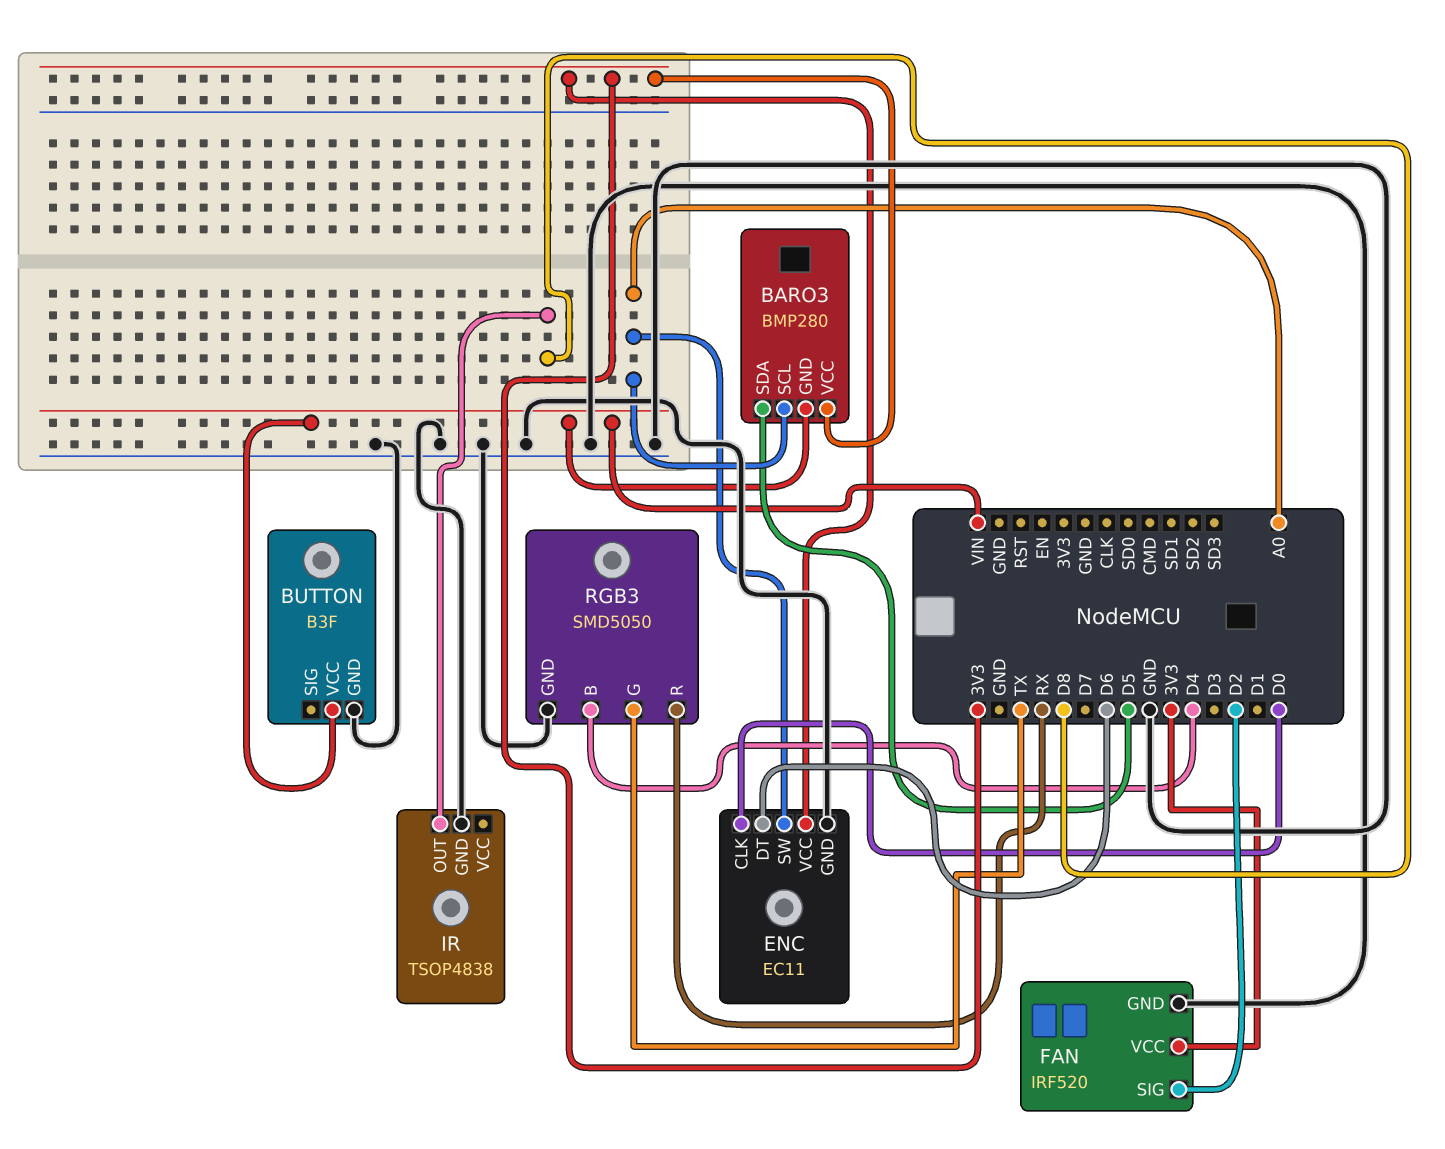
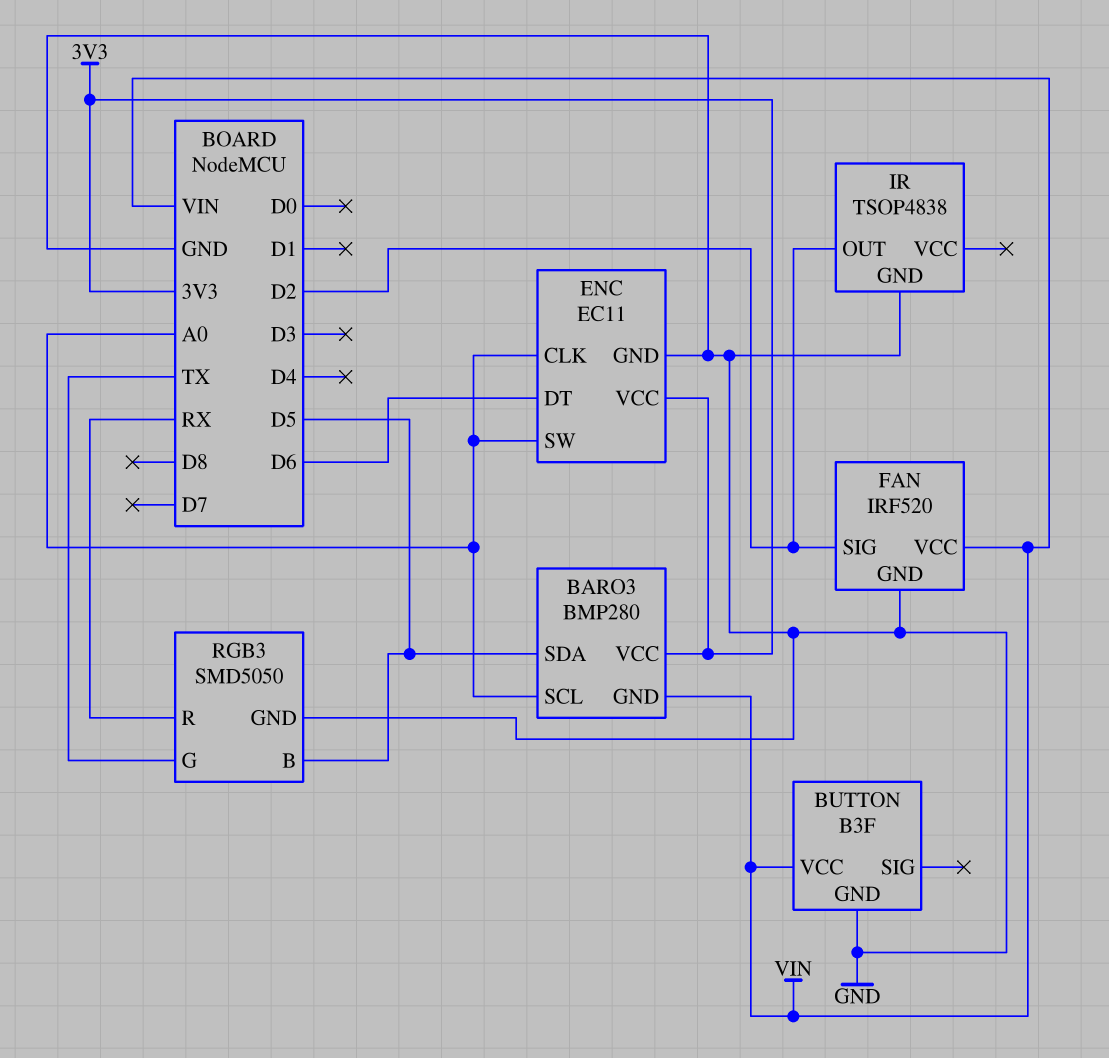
ENC pin CLK: D0 -> A0
FAN pin VCC: 3V3 -> VIN
IR pin OUT: D8 -> D2
RGB3 pin B: D4 -> D5

